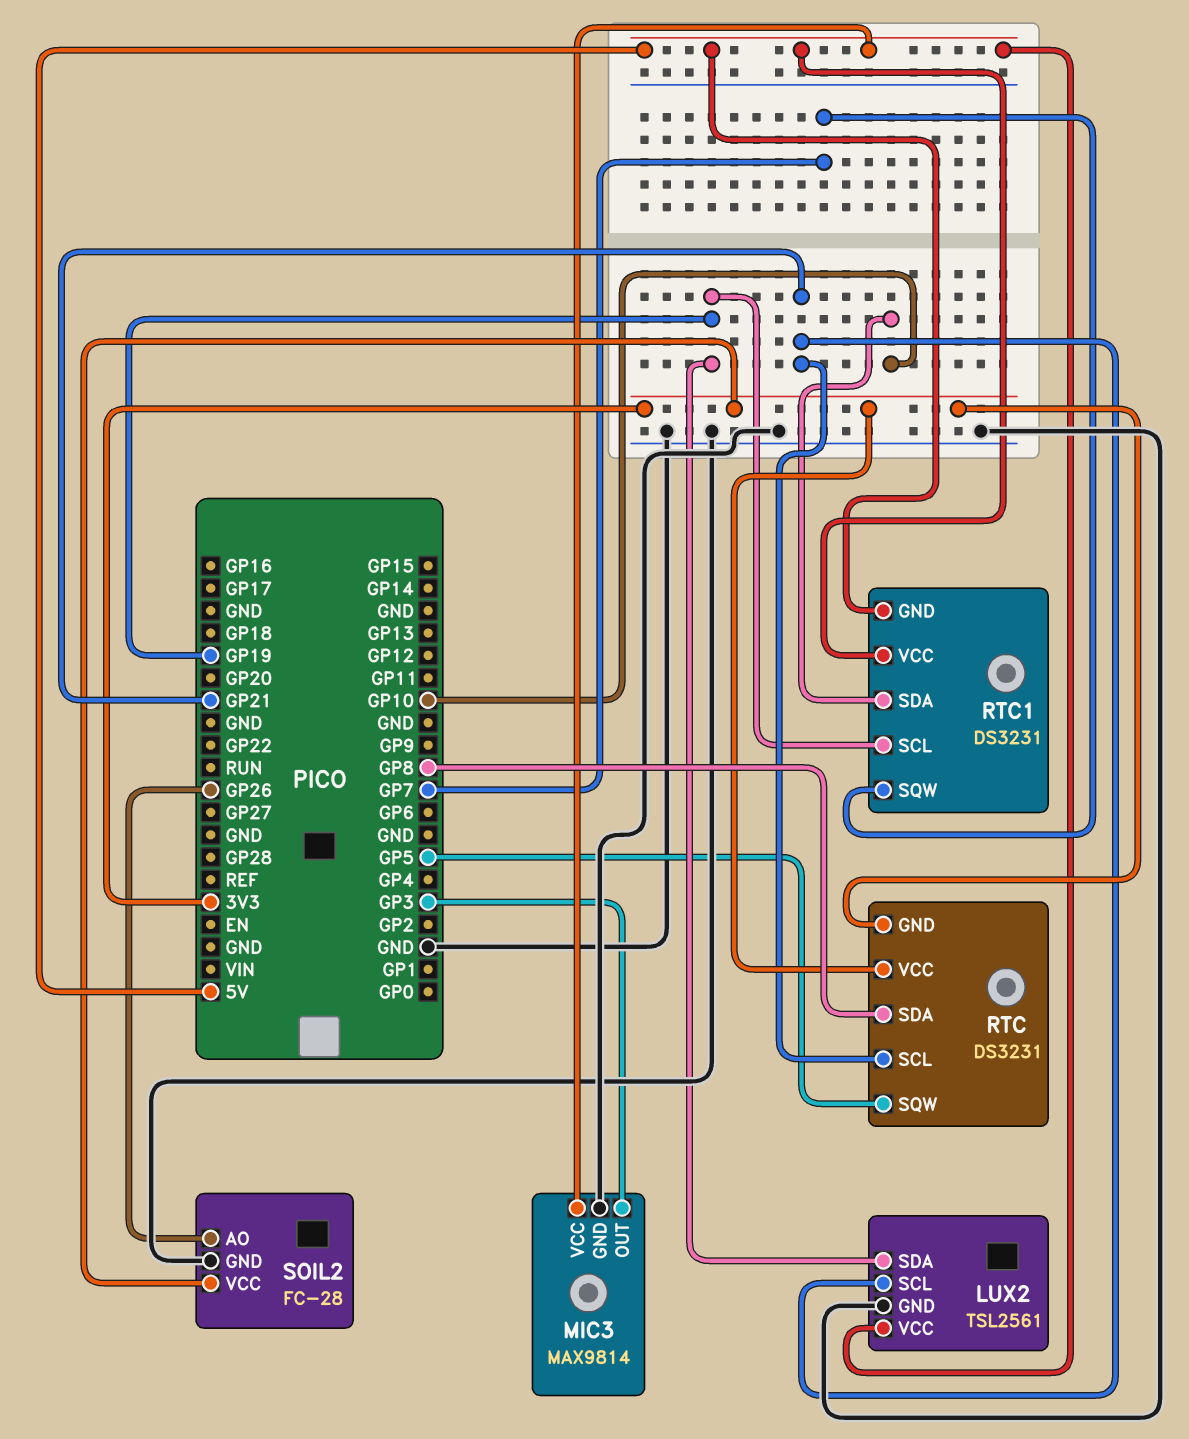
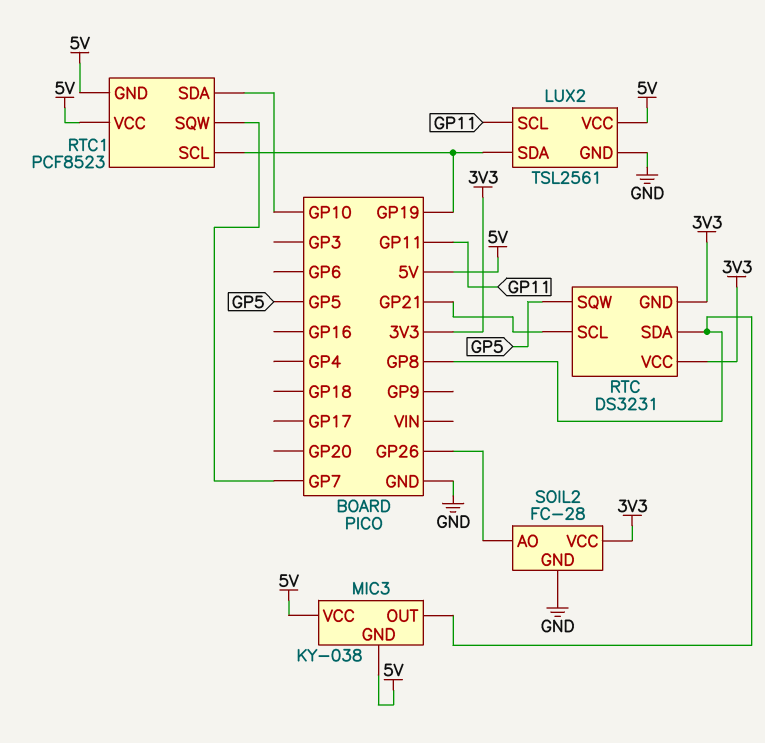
LUX2 pin SCL: GP21 -> GP11
MIC3: MAX9814 -> KY-038
MIC3 pin GND: GND -> 5V
MIC3 pin OUT: GP3 -> GP8
RTC1: DS3231 -> PCF8523

